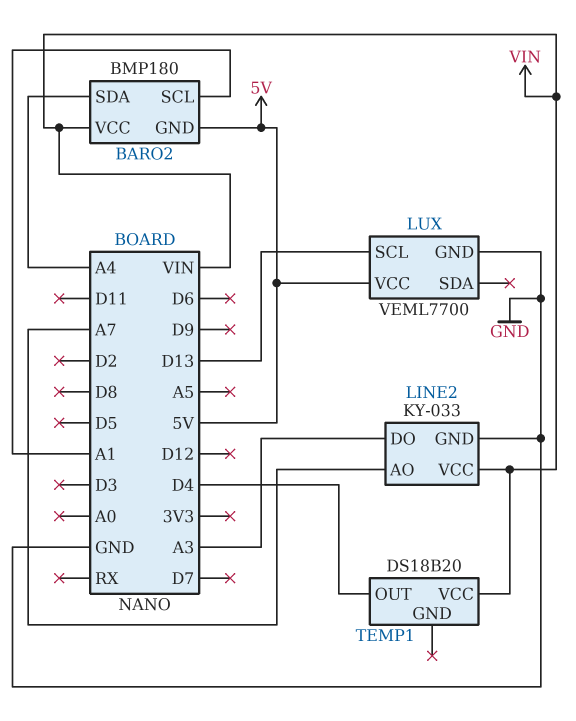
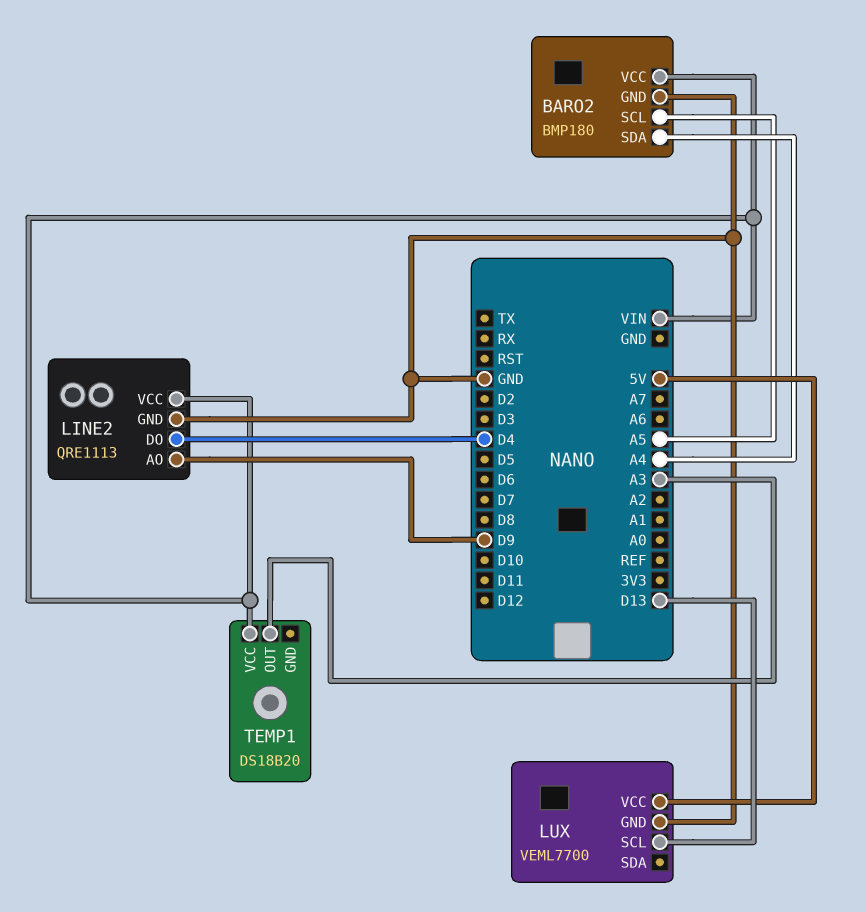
BARO2 pin GND: 5V -> GND
BARO2 pin SCL: A1 -> A5
LINE2: KY-033 -> QRE1113
LINE2 pin AO: A7 -> D9
LINE2 pin DO: A3 -> D4
TEMP1 pin OUT: D4 -> A3

